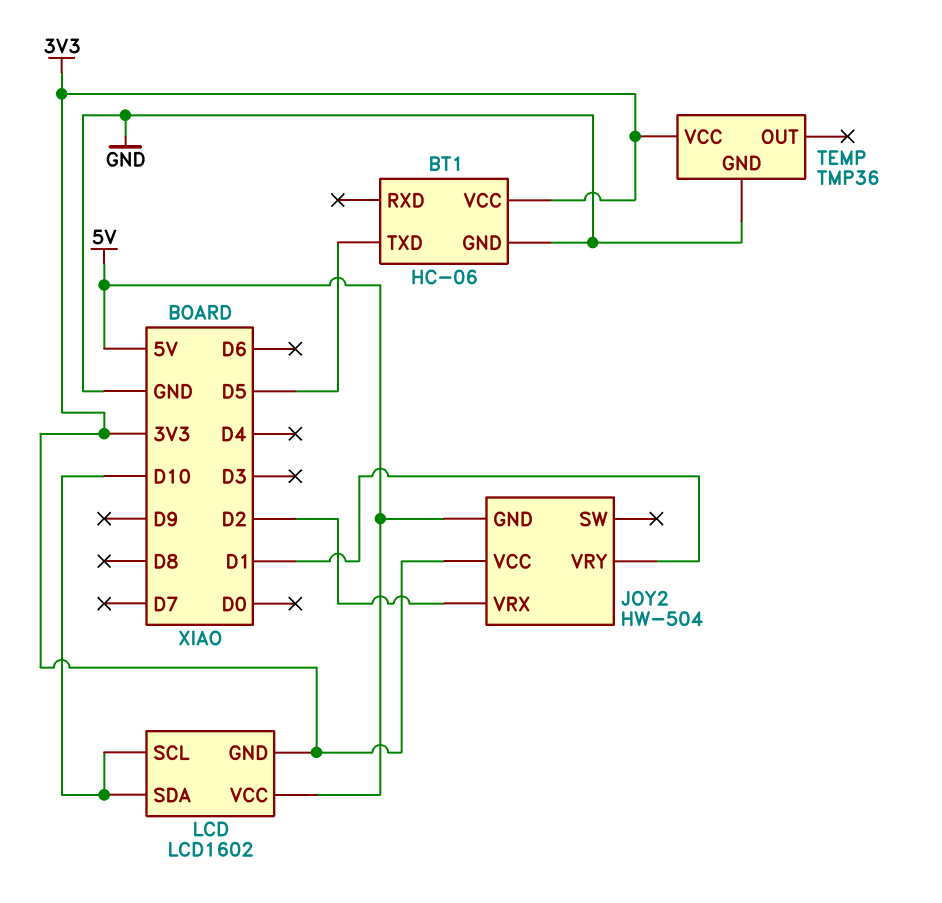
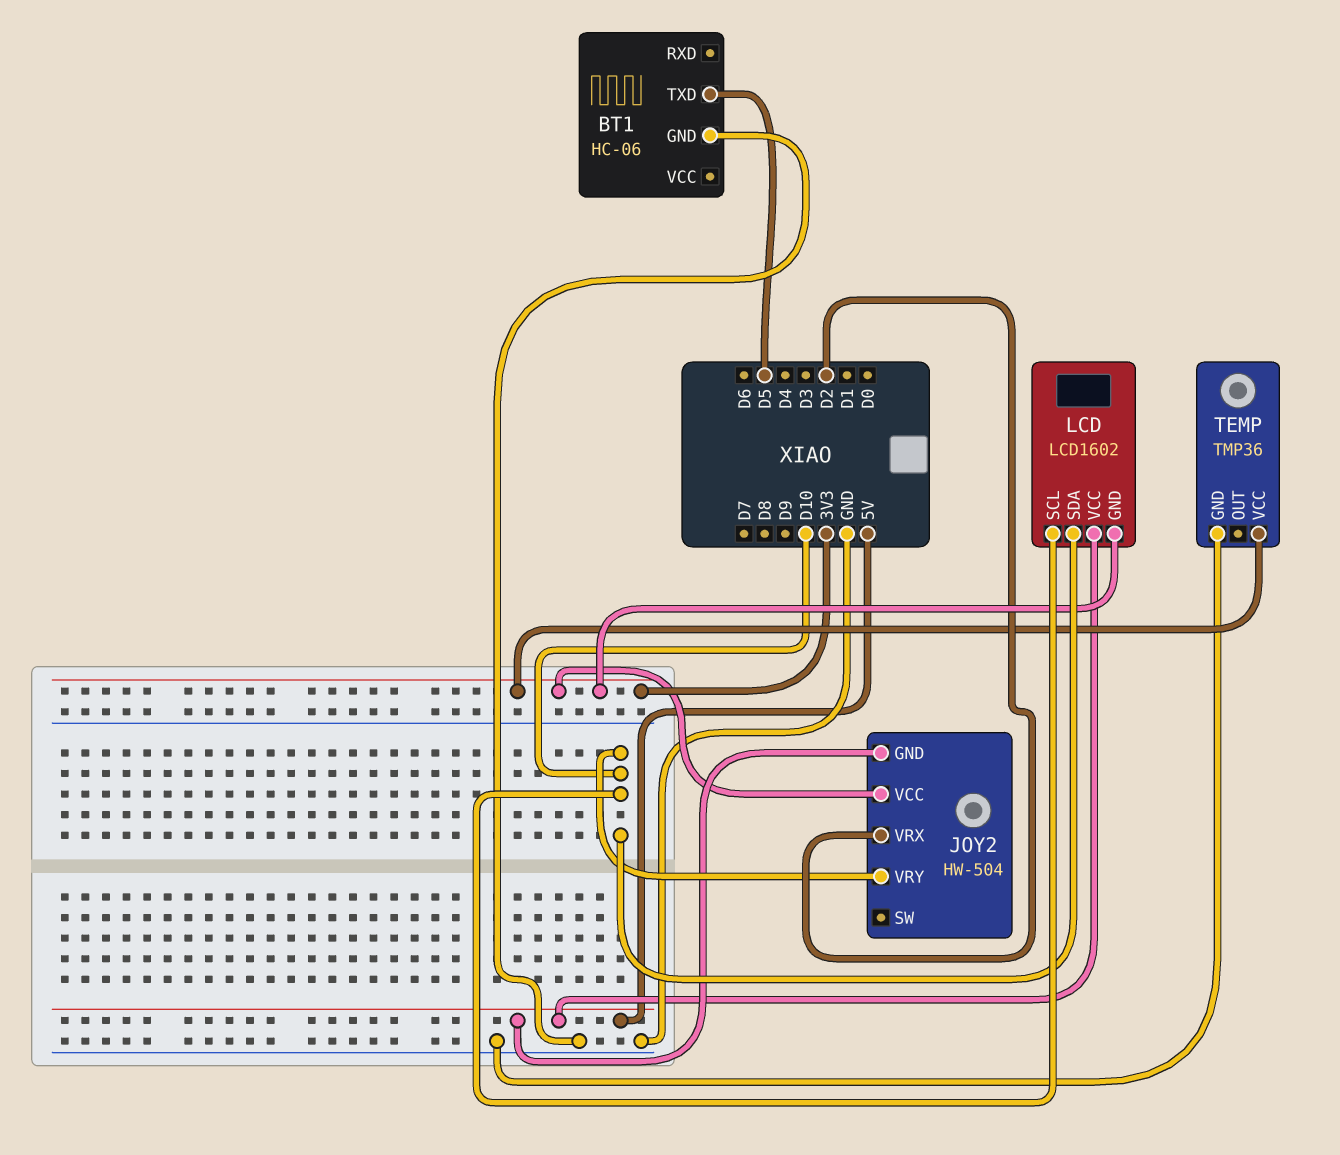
BT1 pin VCC: 3V3 -> none
JOY2 pin VRY: D1 -> D10

